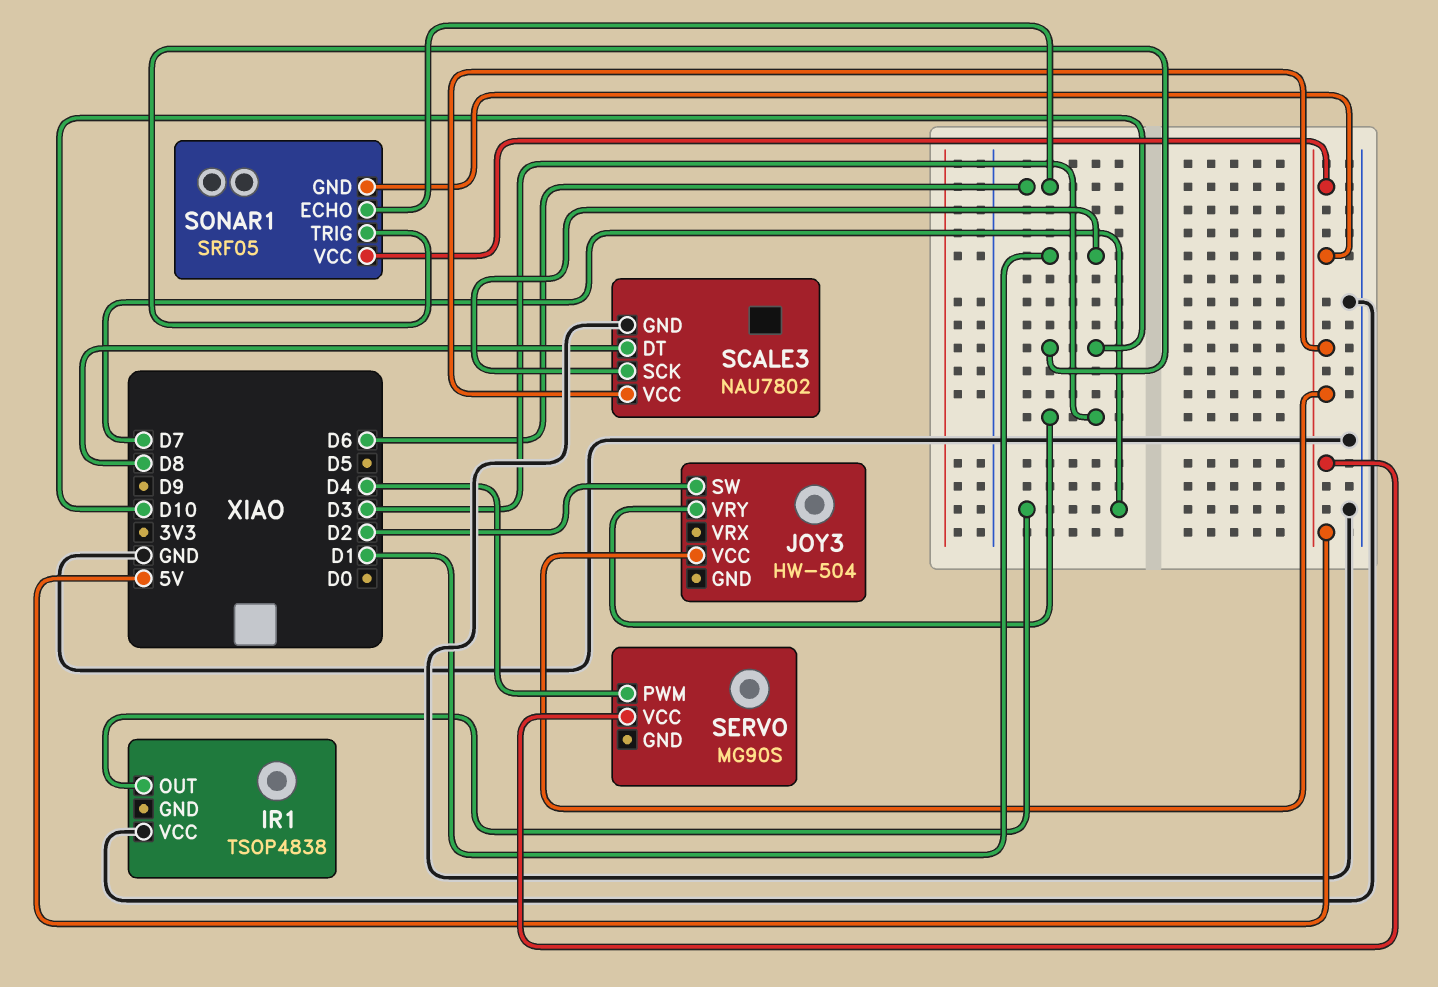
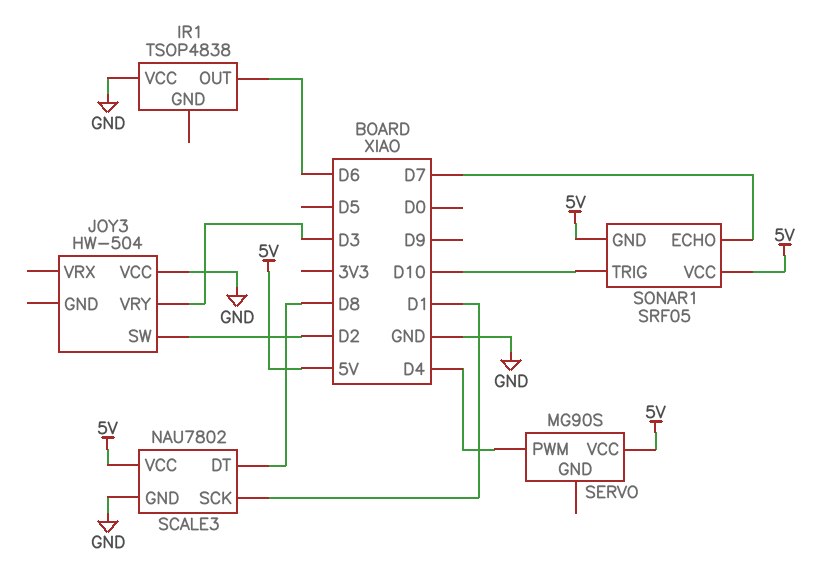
IR1 pin OUT: D7 -> D6
JOY3 pin VCC: 5V -> GND
SONAR1 pin ECHO: D6 -> D7

